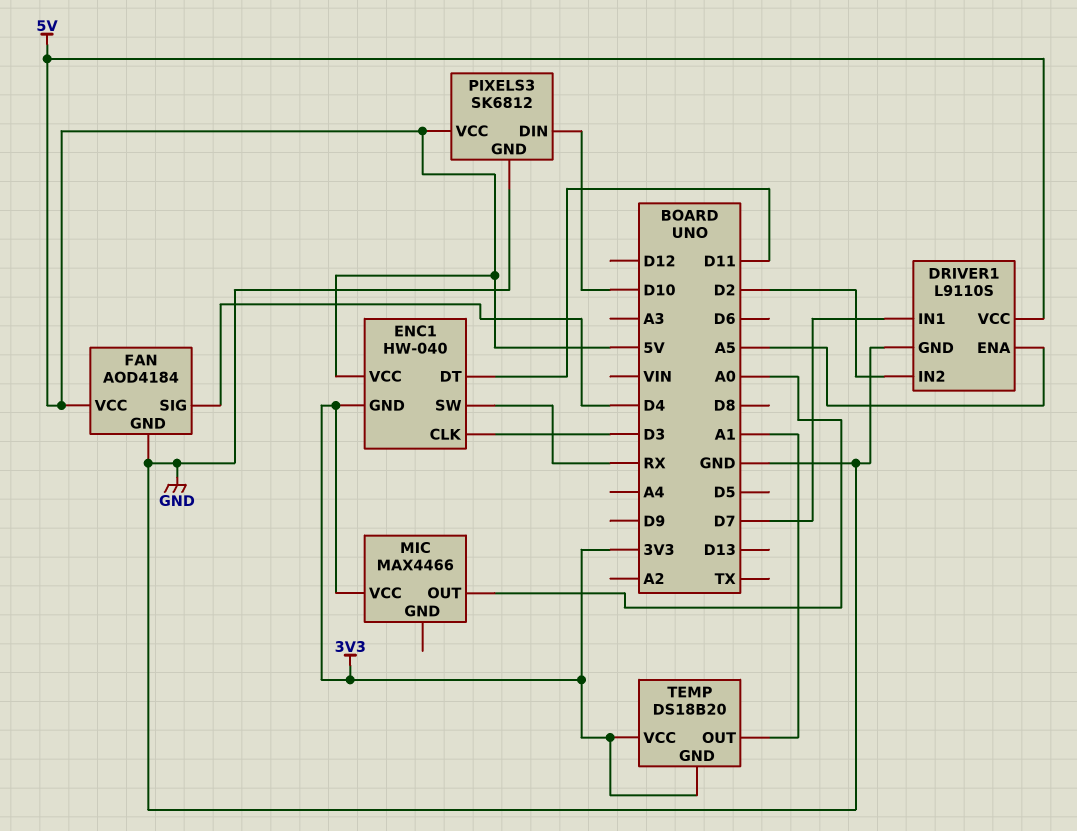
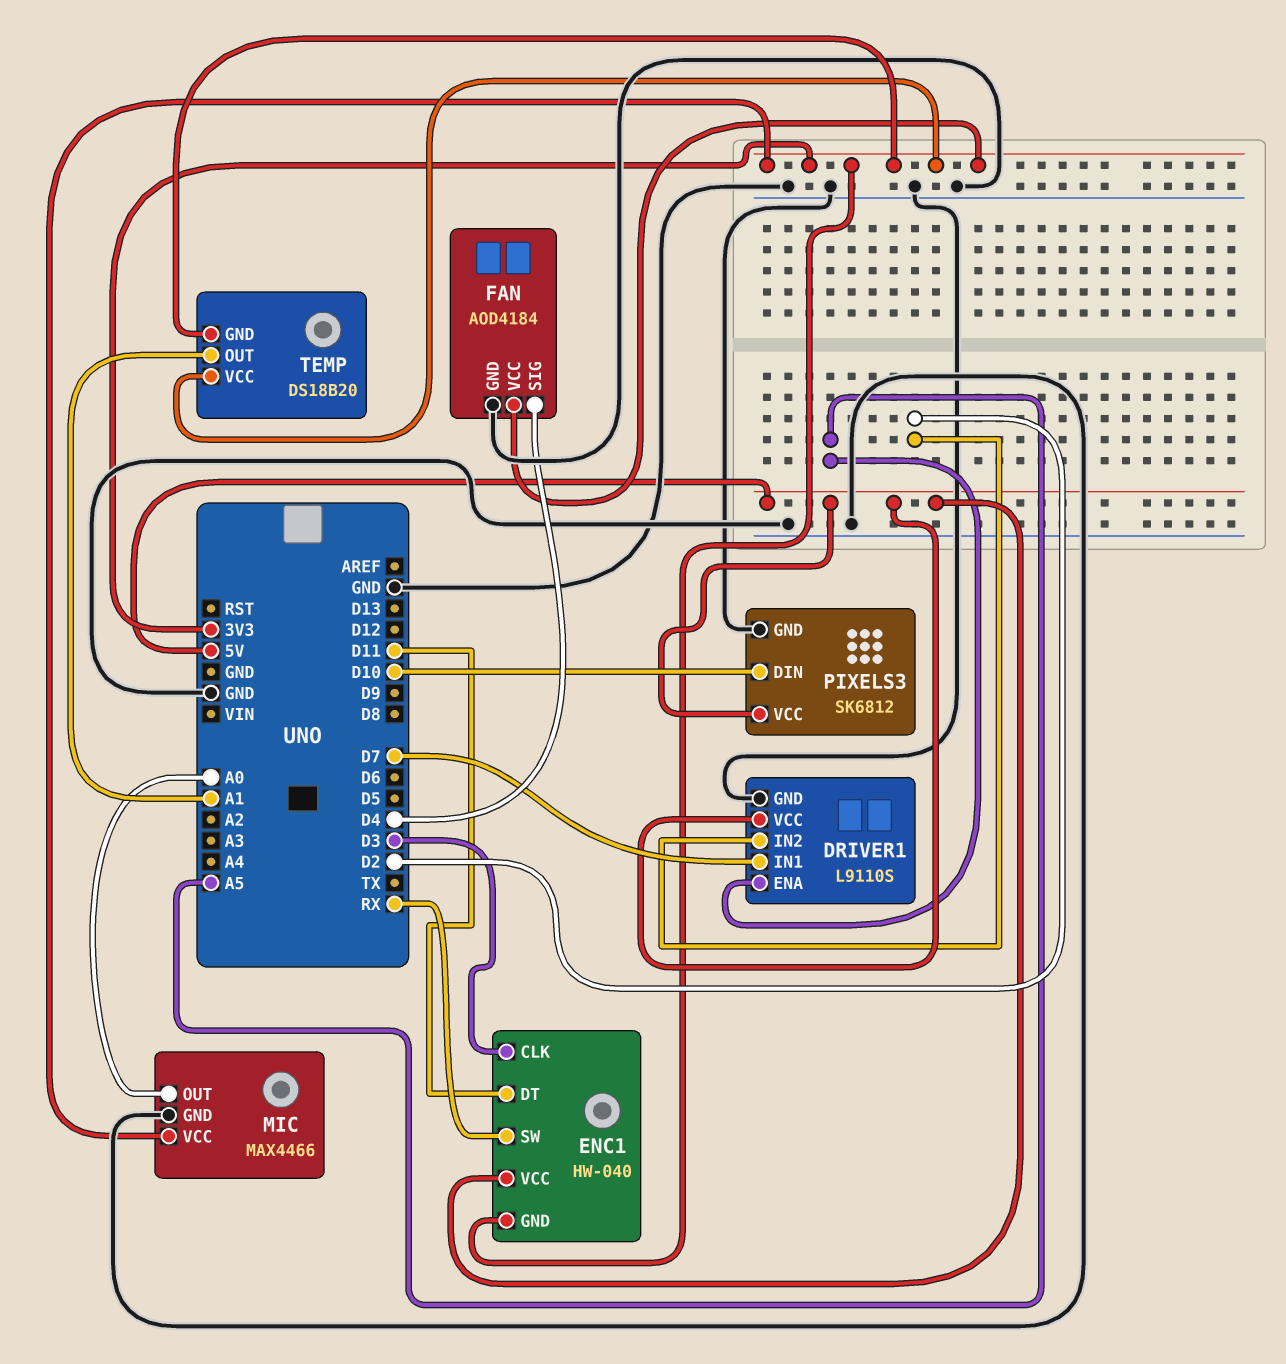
FAN pin VCC: 5V -> 3V3
MIC pin GND: none -> GND

